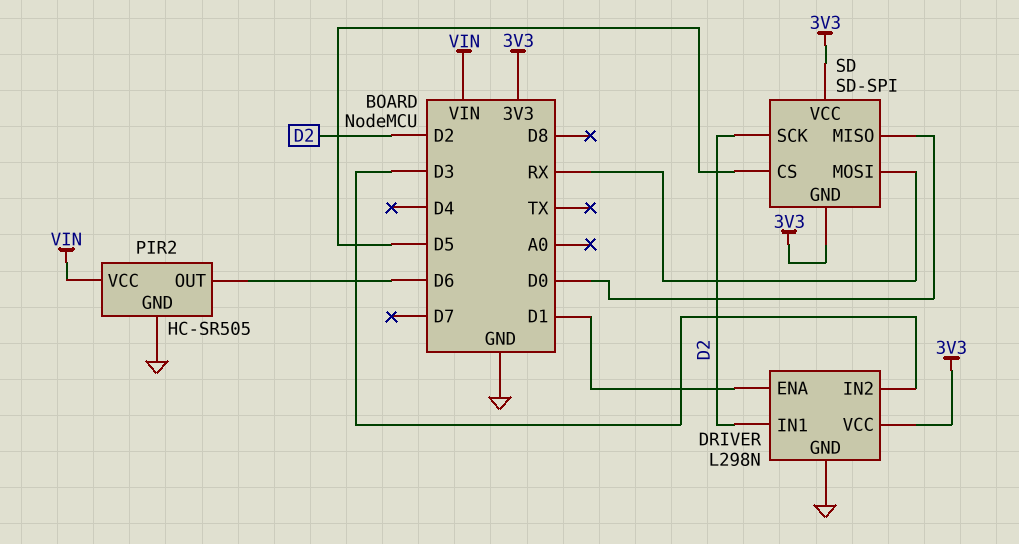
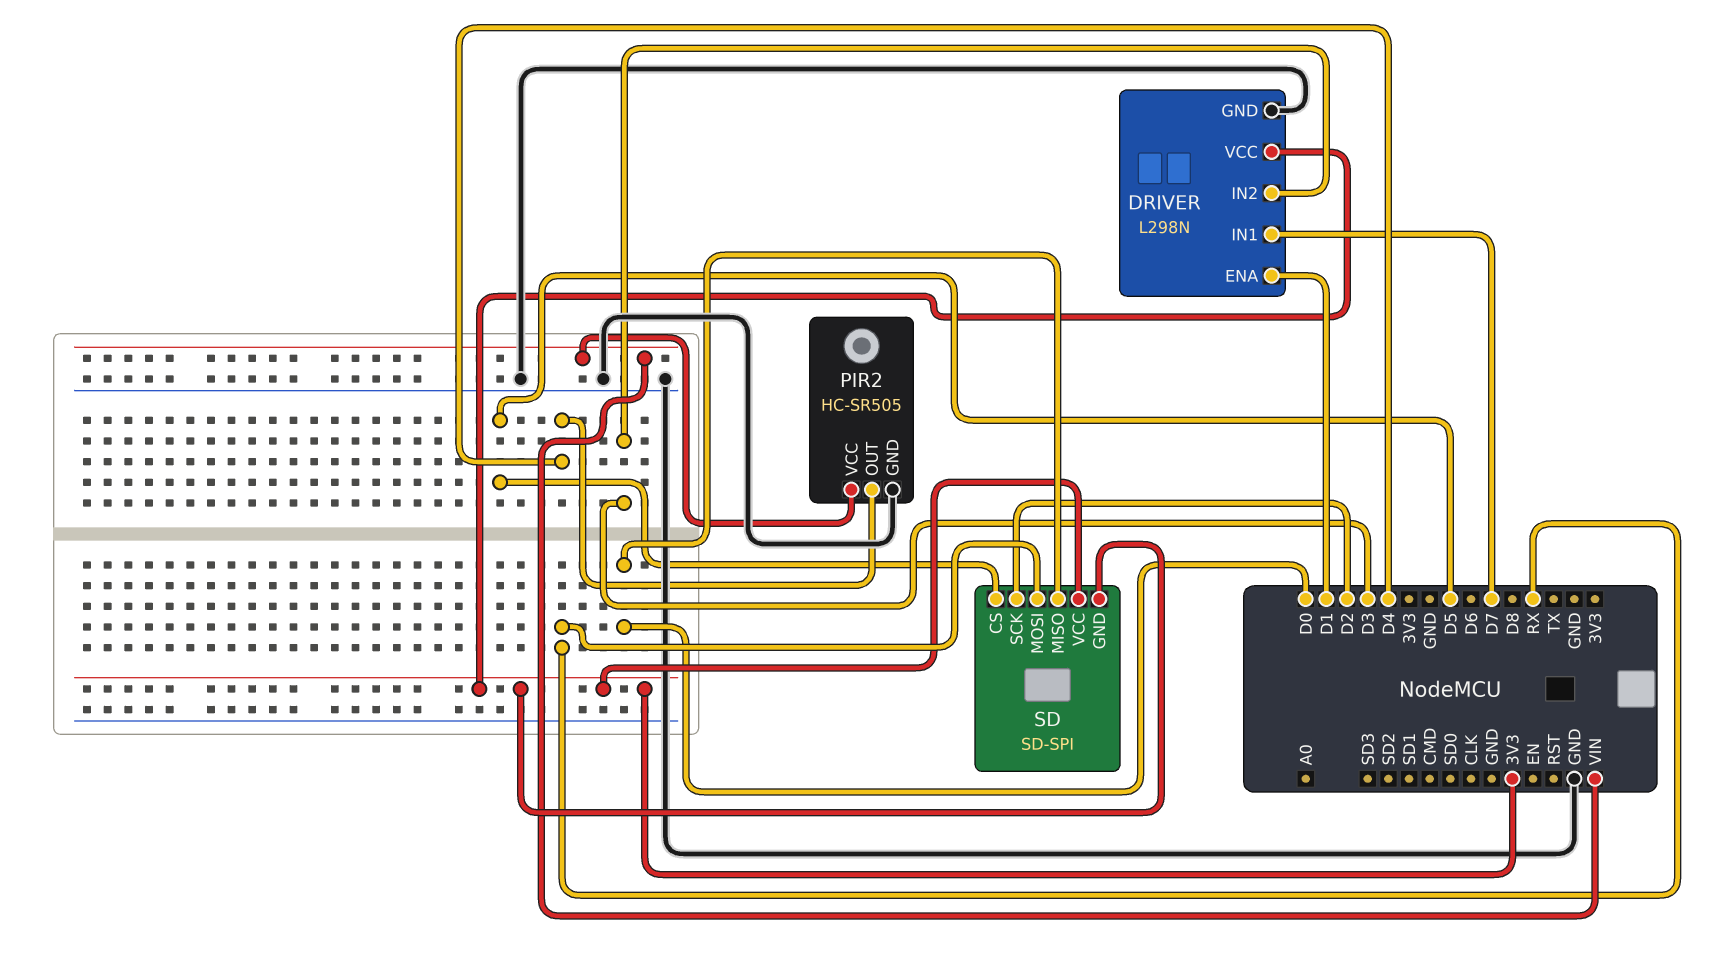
DRIVER pin IN1: D2 -> D7
PIR2 pin OUT: D6 -> D4

